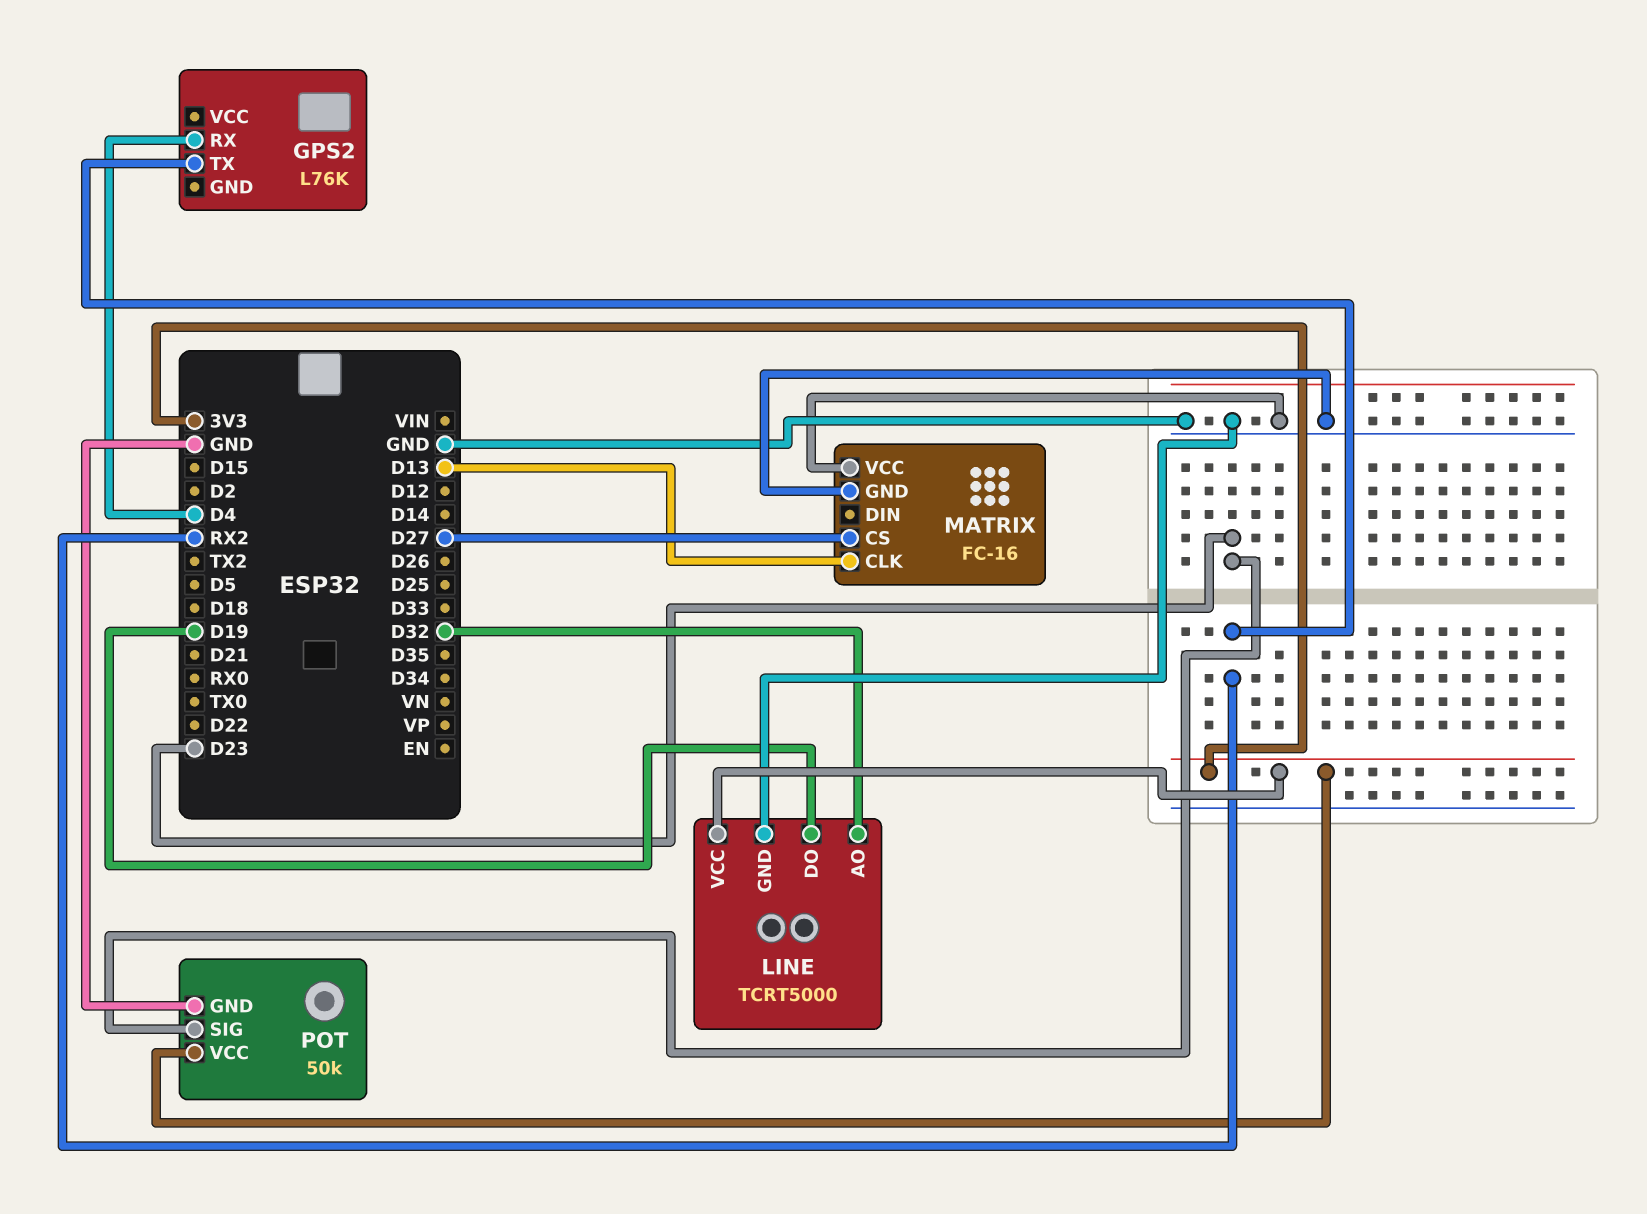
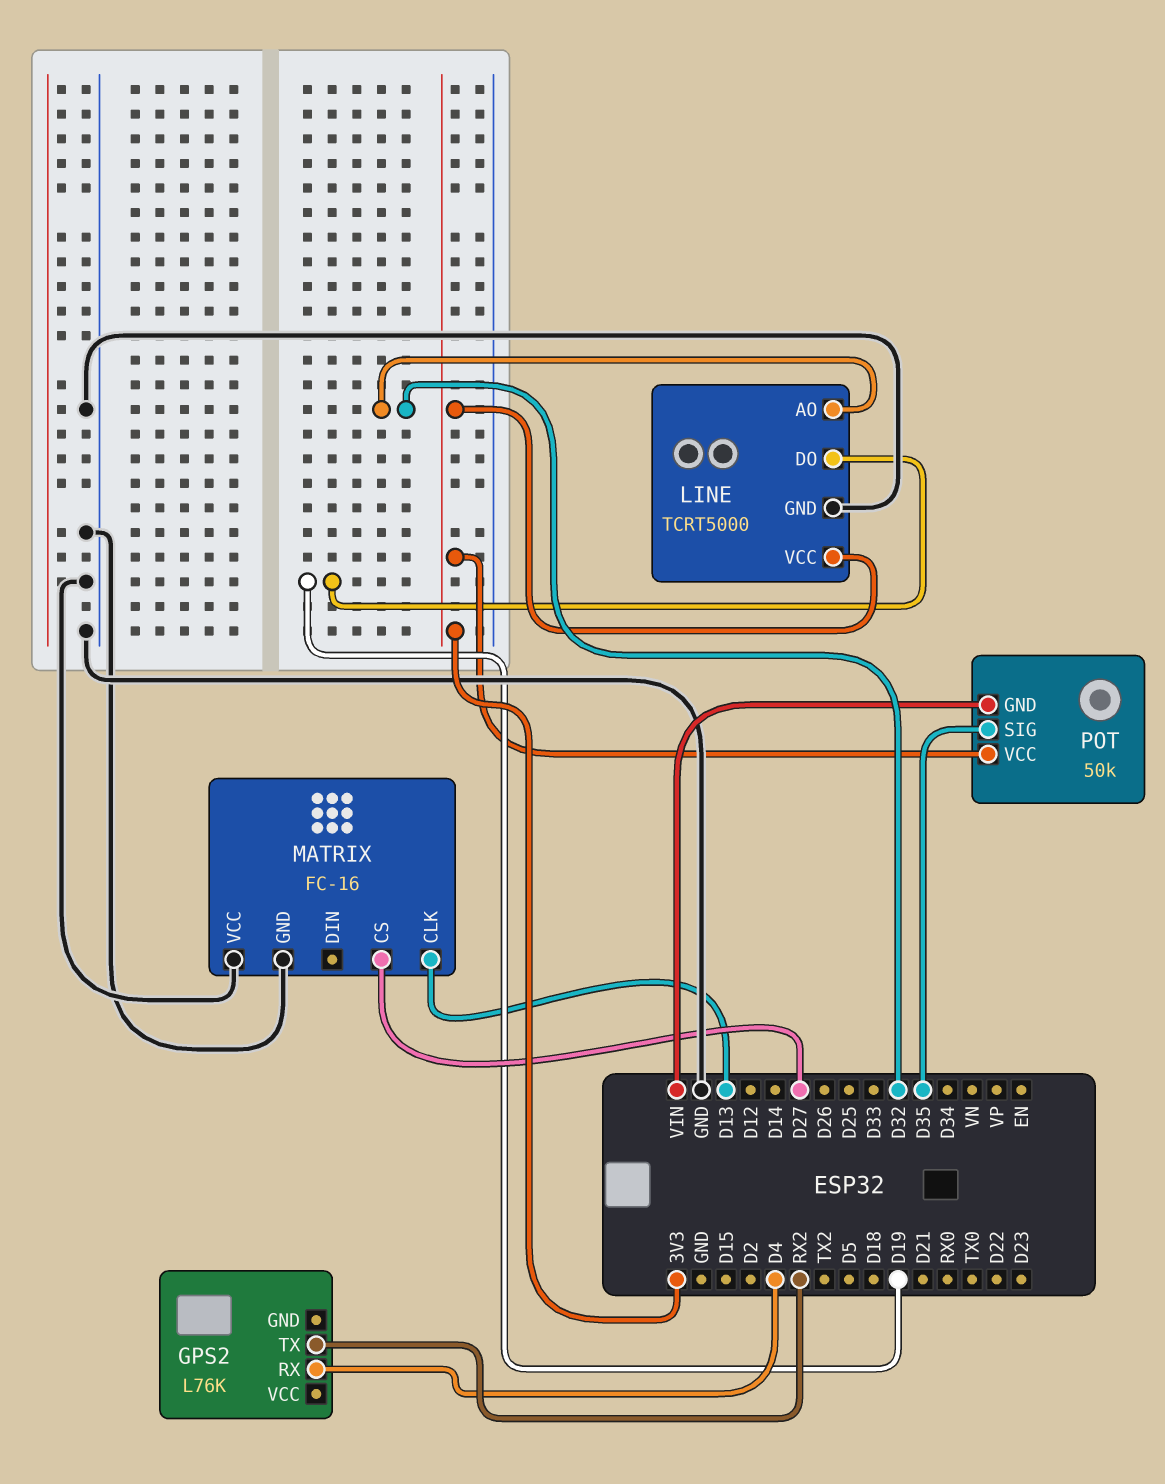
POT pin GND: GND -> VIN
POT pin SIG: D23 -> D35

